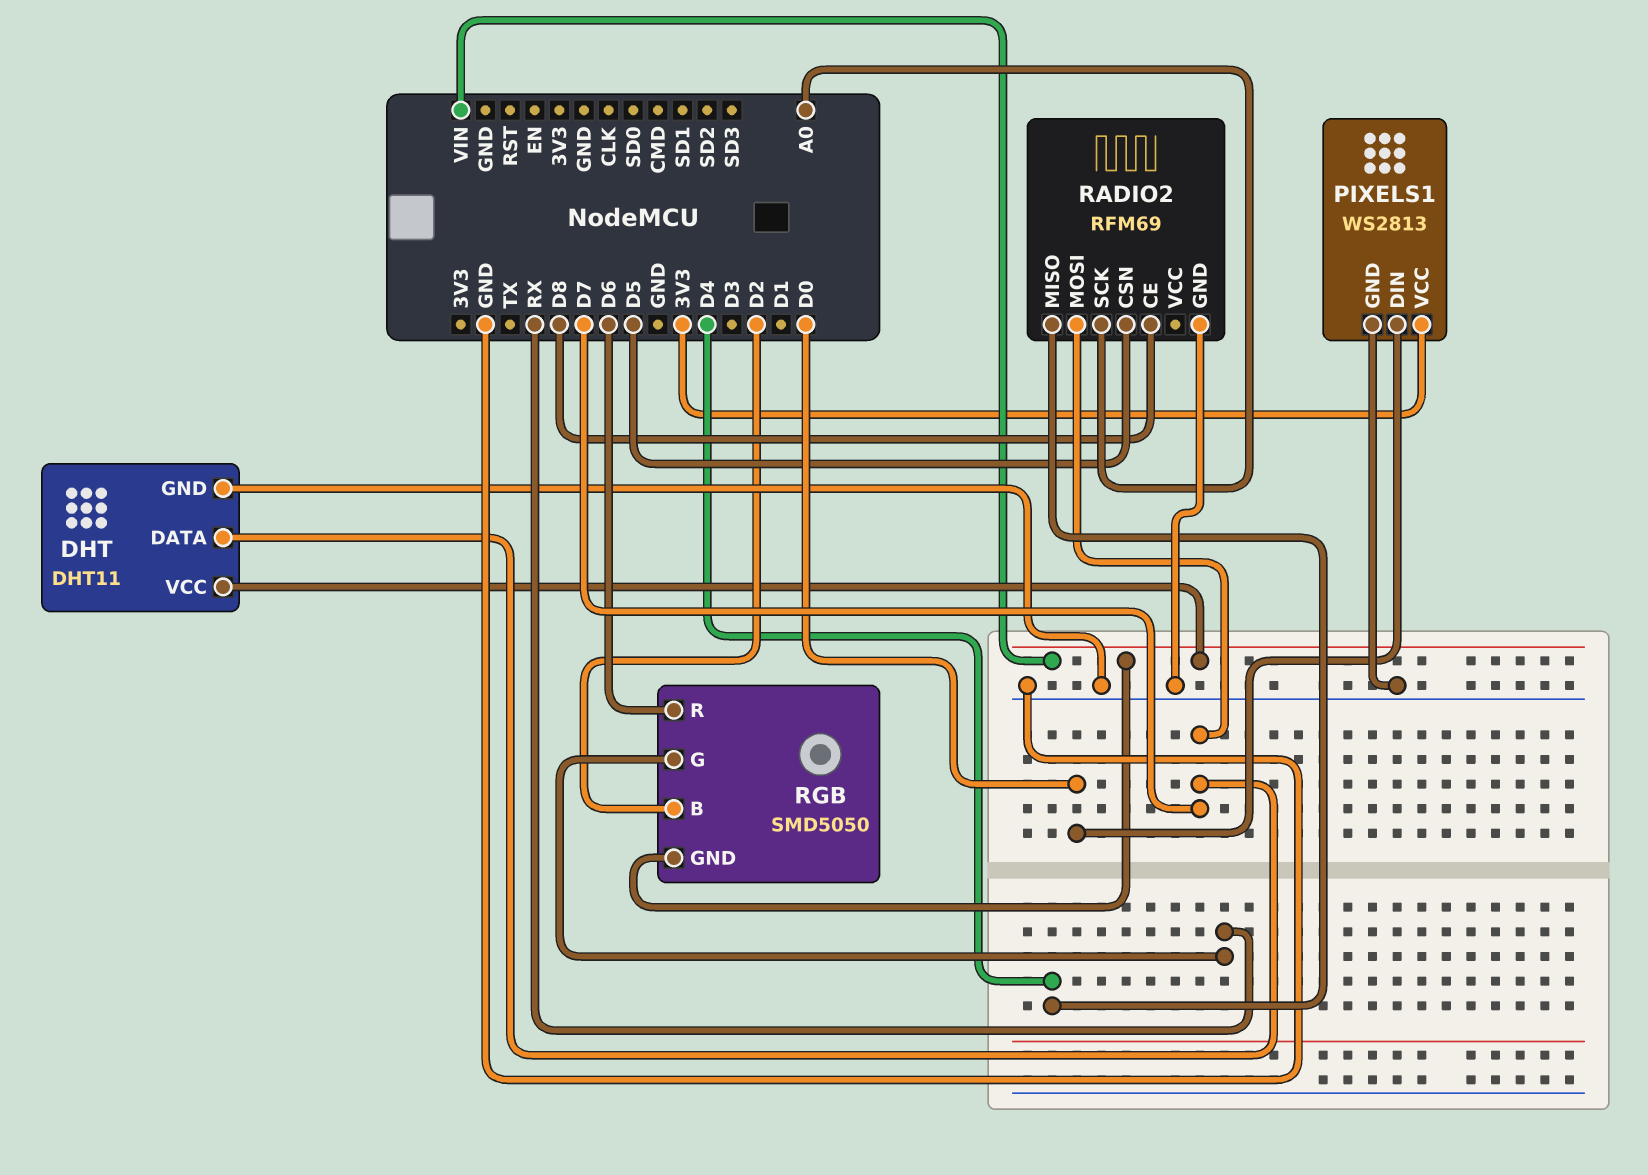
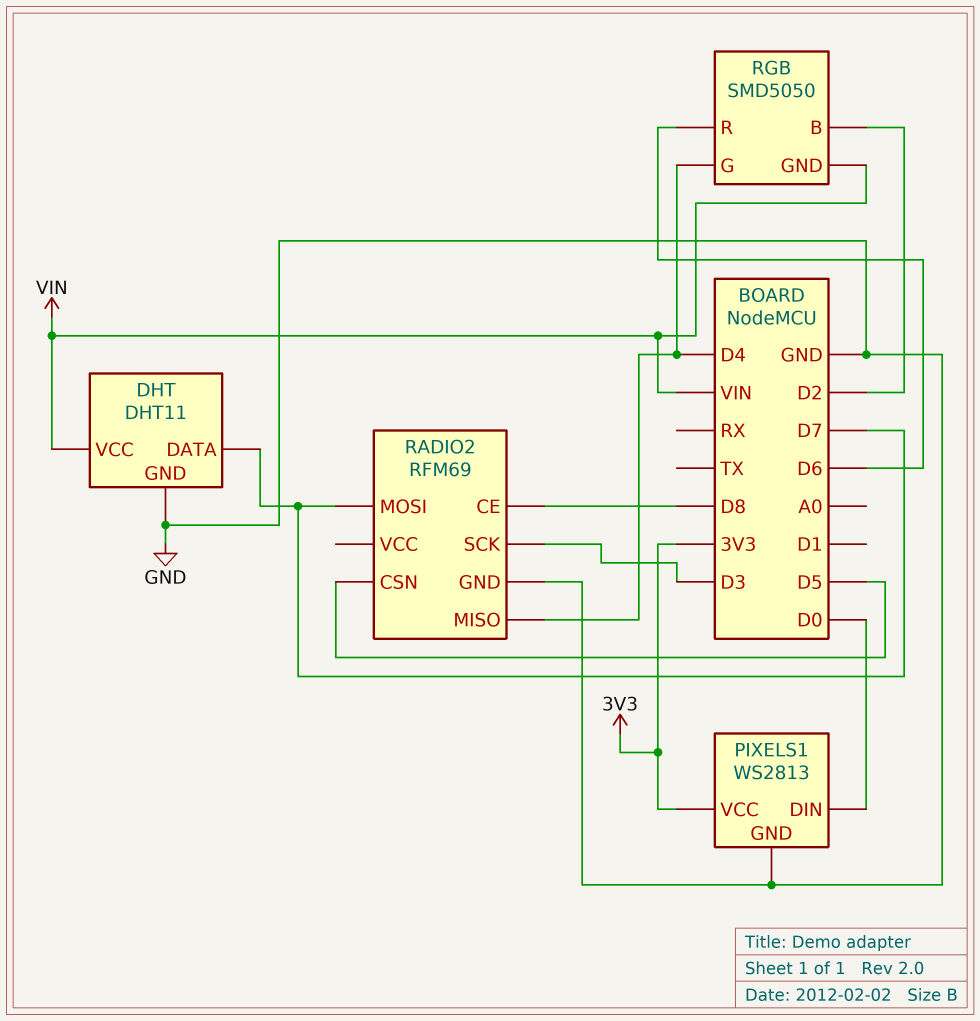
RADIO2 pin SCK: A0 -> D3
RGB pin G: RX -> D4

